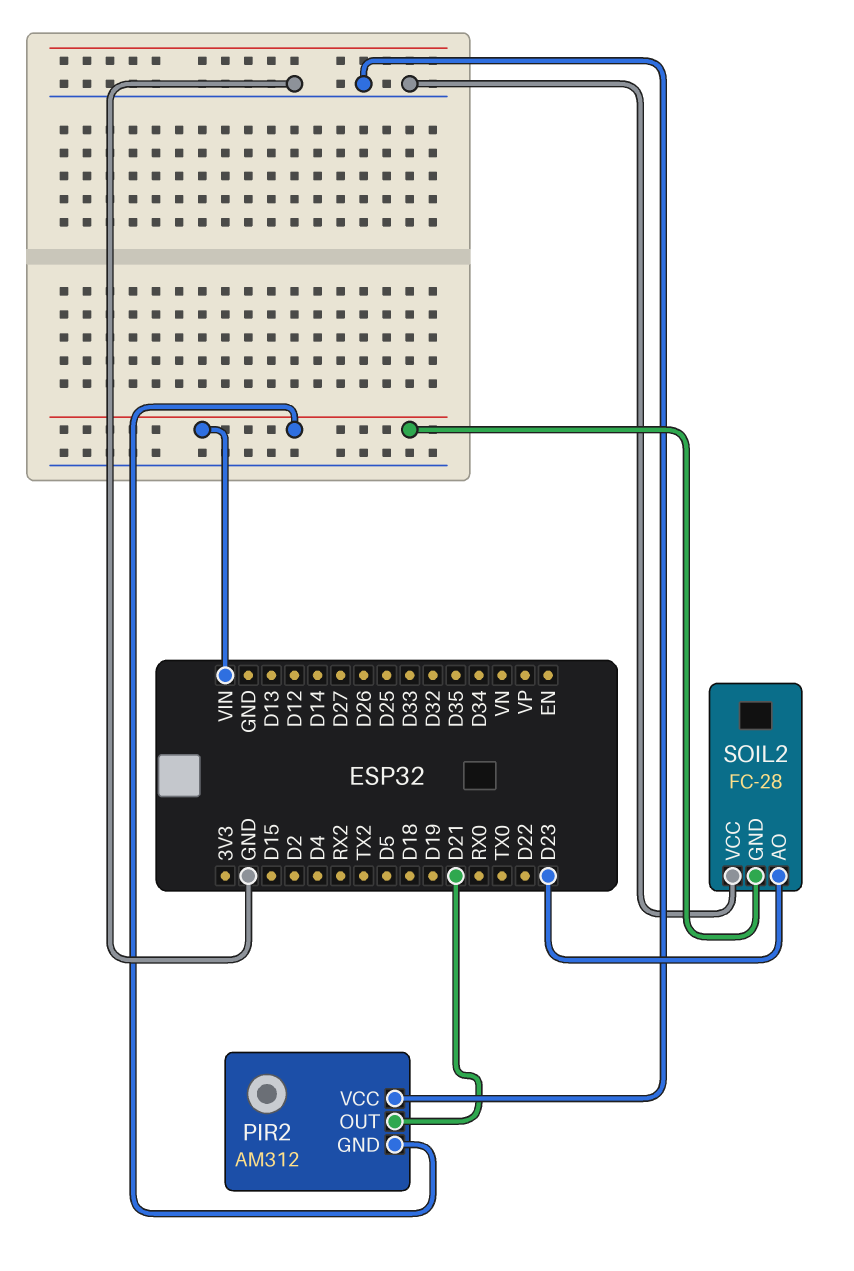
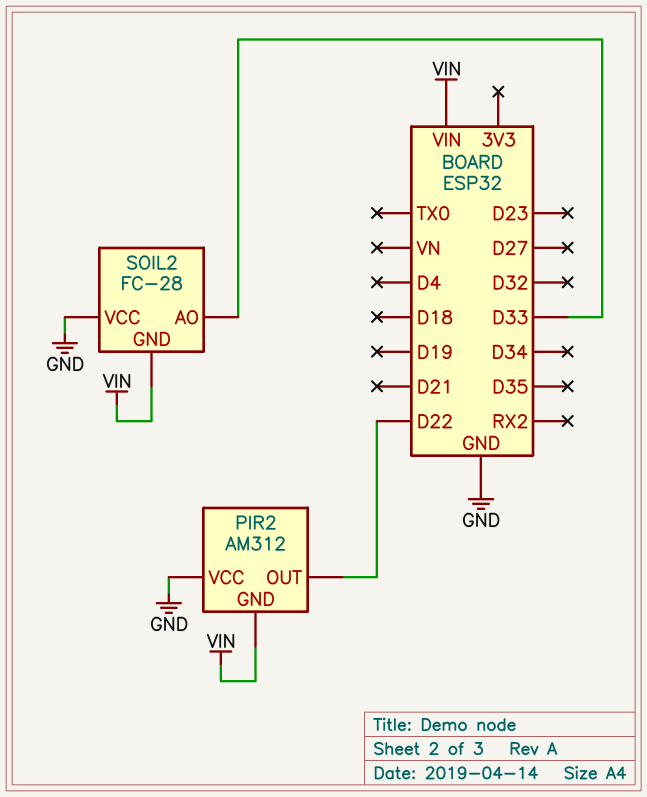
PIR2 pin OUT: D21 -> D22
SOIL2 pin AO: D23 -> D33

